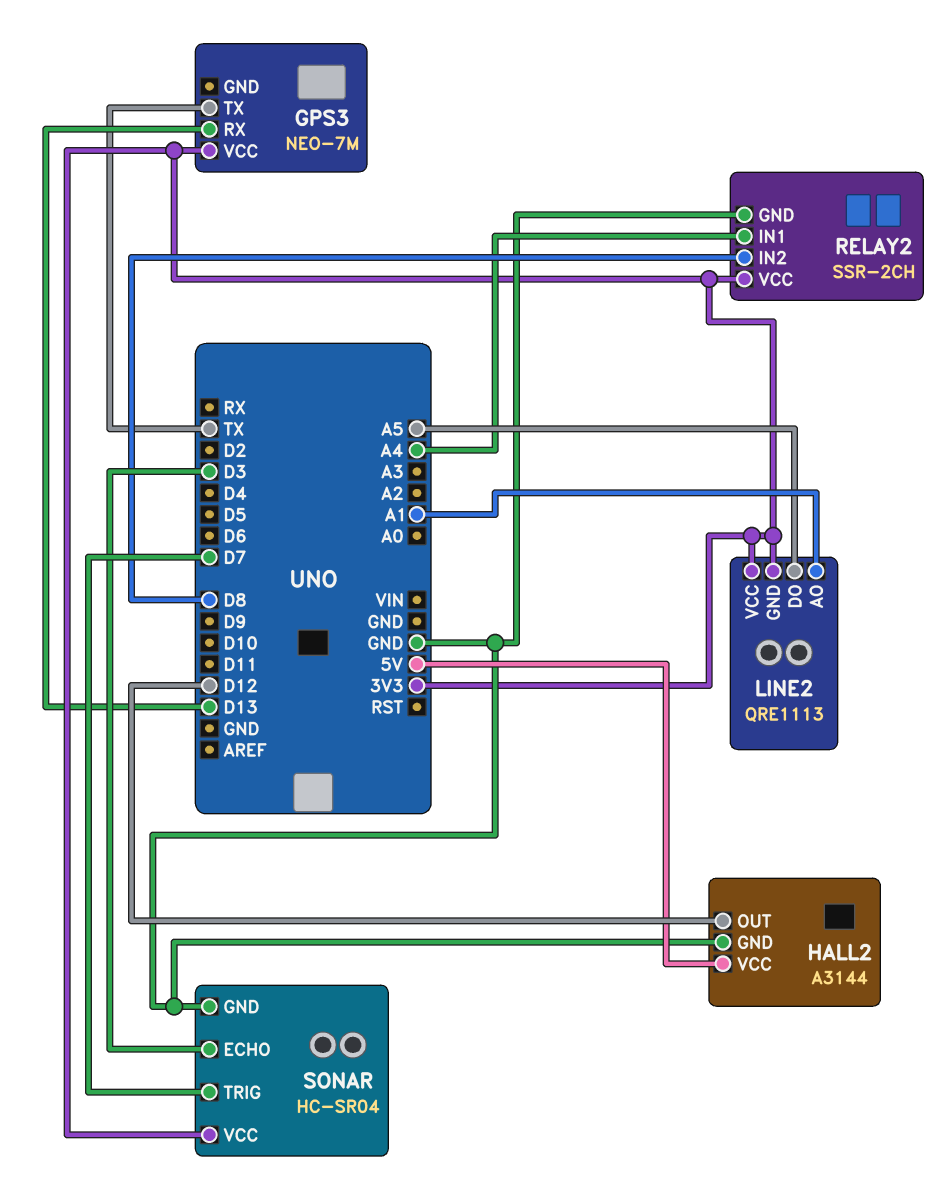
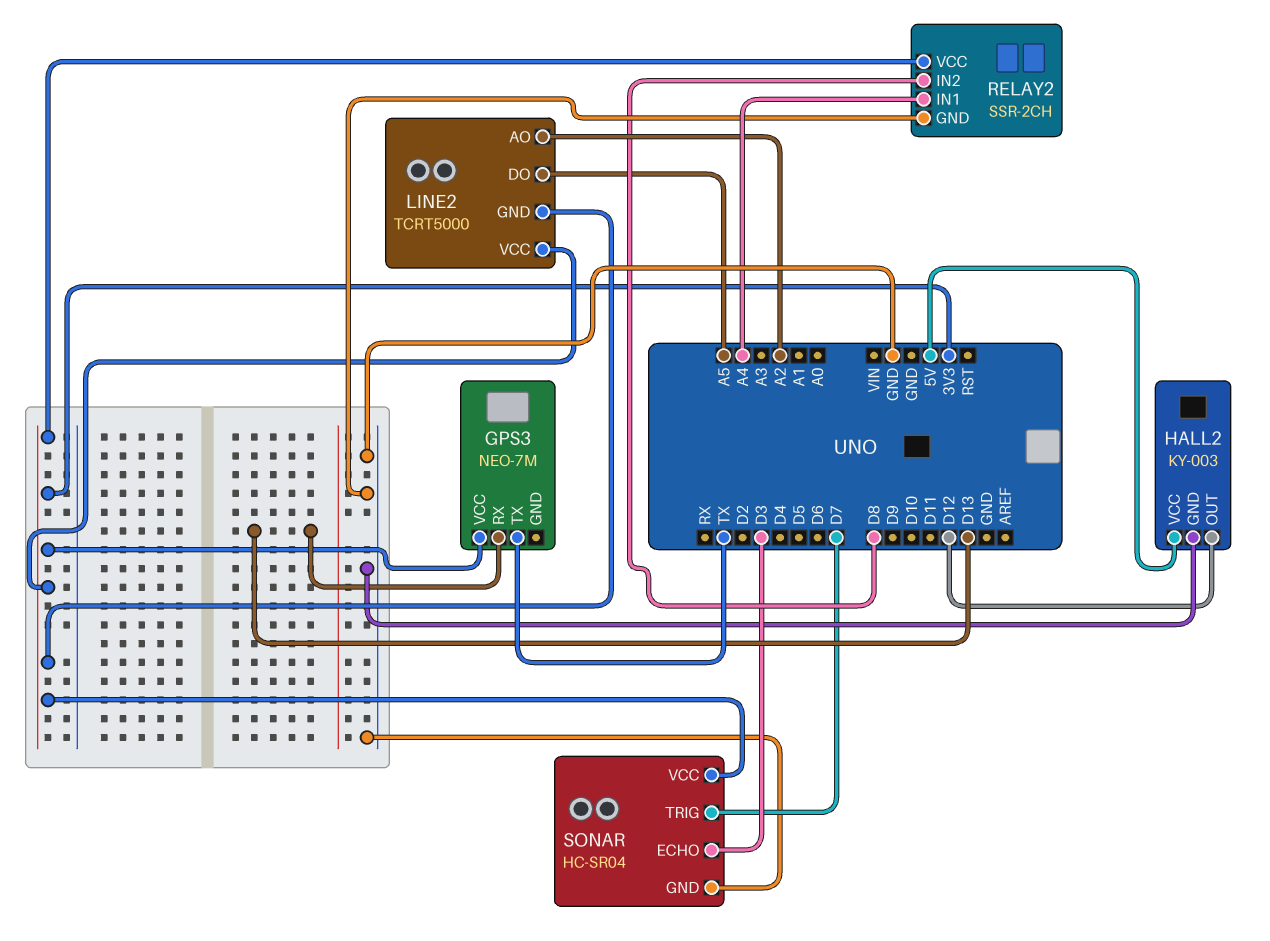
HALL2: A3144 -> KY-003
LINE2: QRE1113 -> TCRT5000
LINE2 pin AO: A1 -> A2

